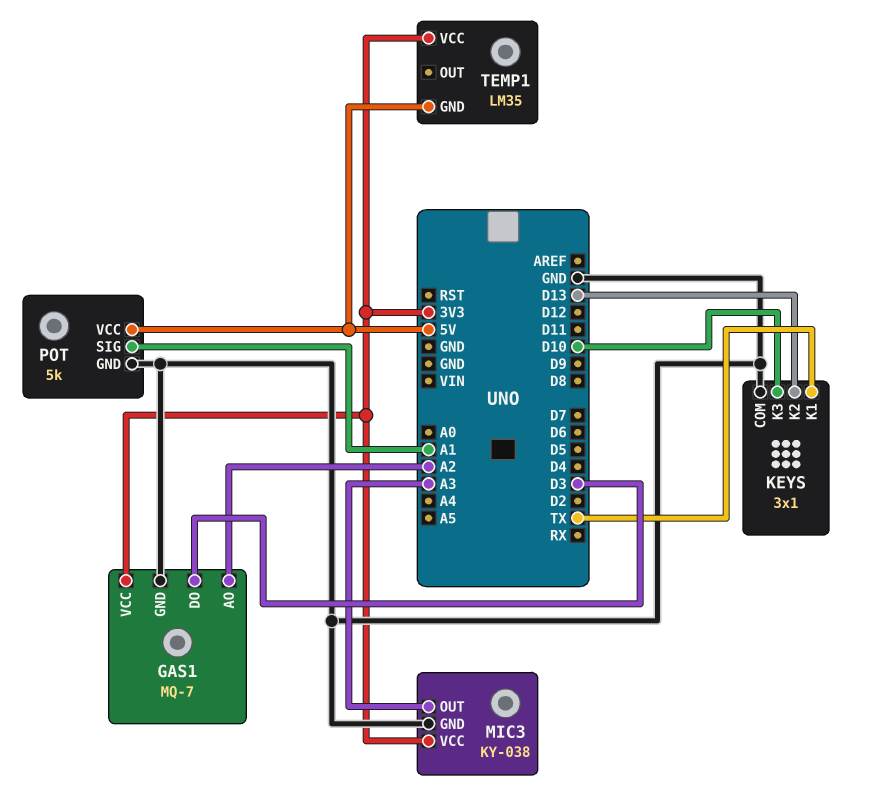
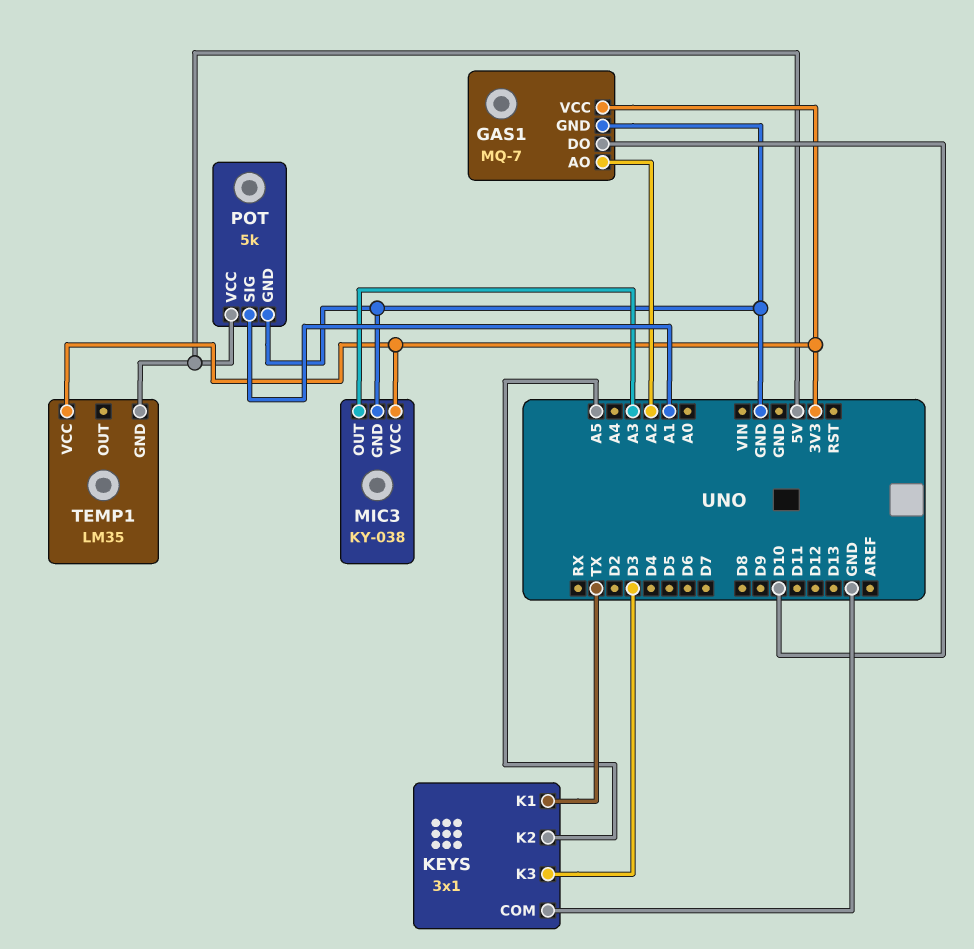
GAS1 pin DO: D3 -> D10
KEYS pin K2: D13 -> A5
KEYS pin K3: D10 -> D3

